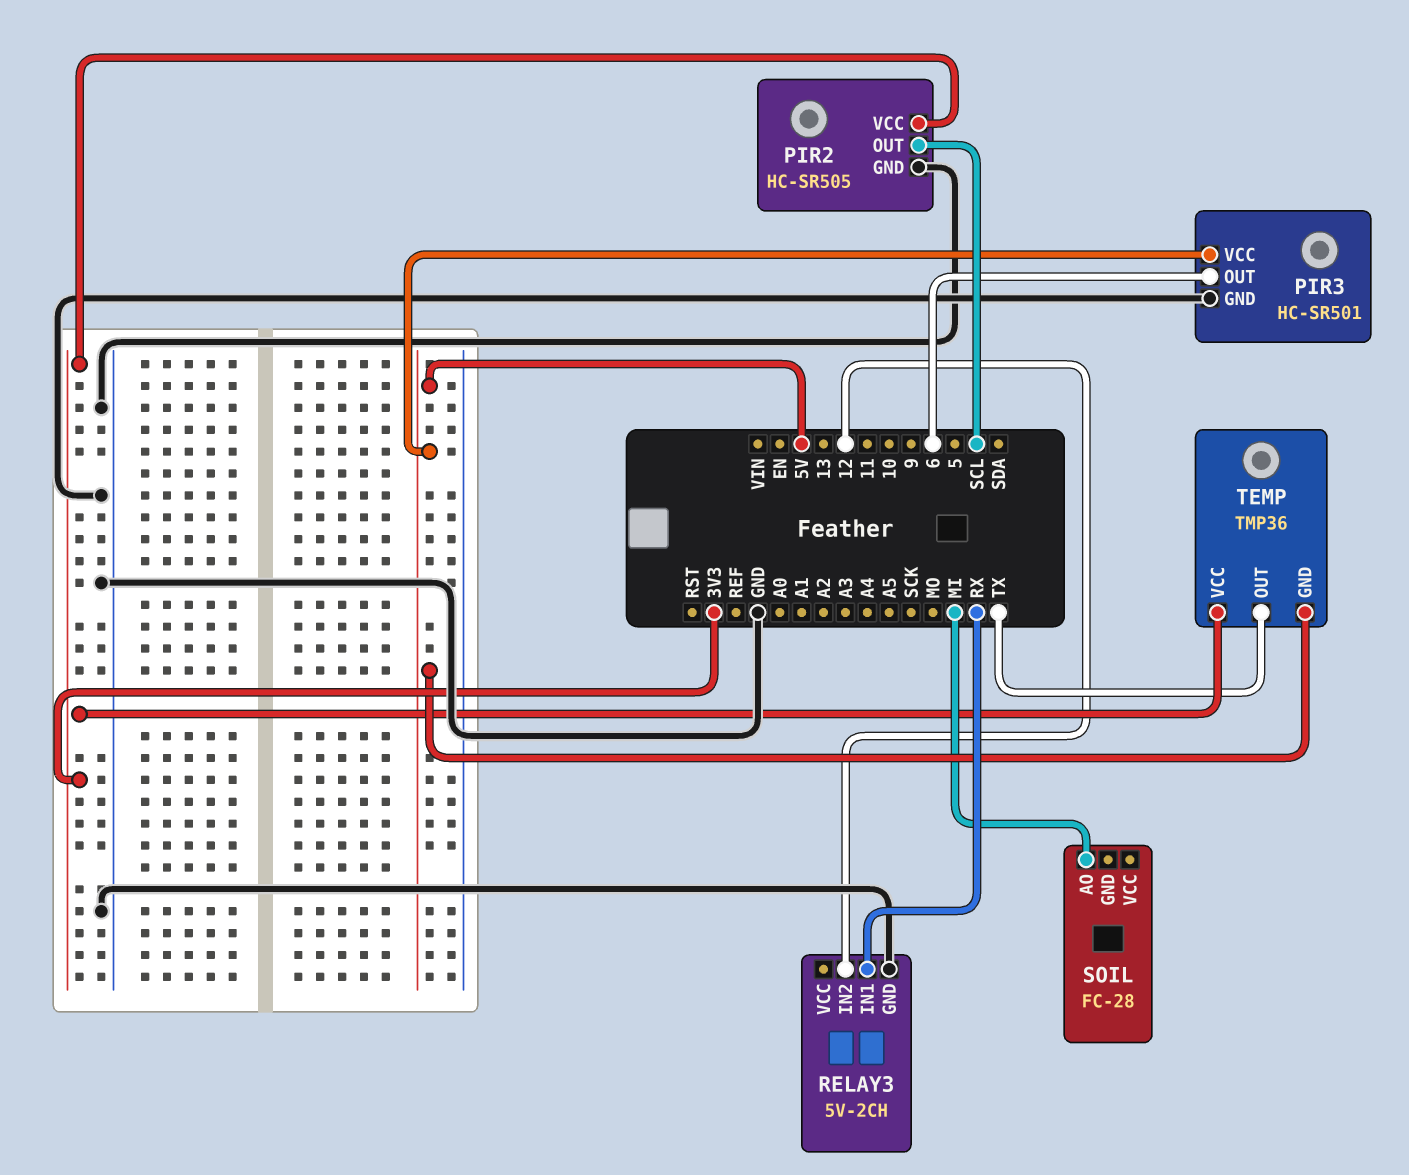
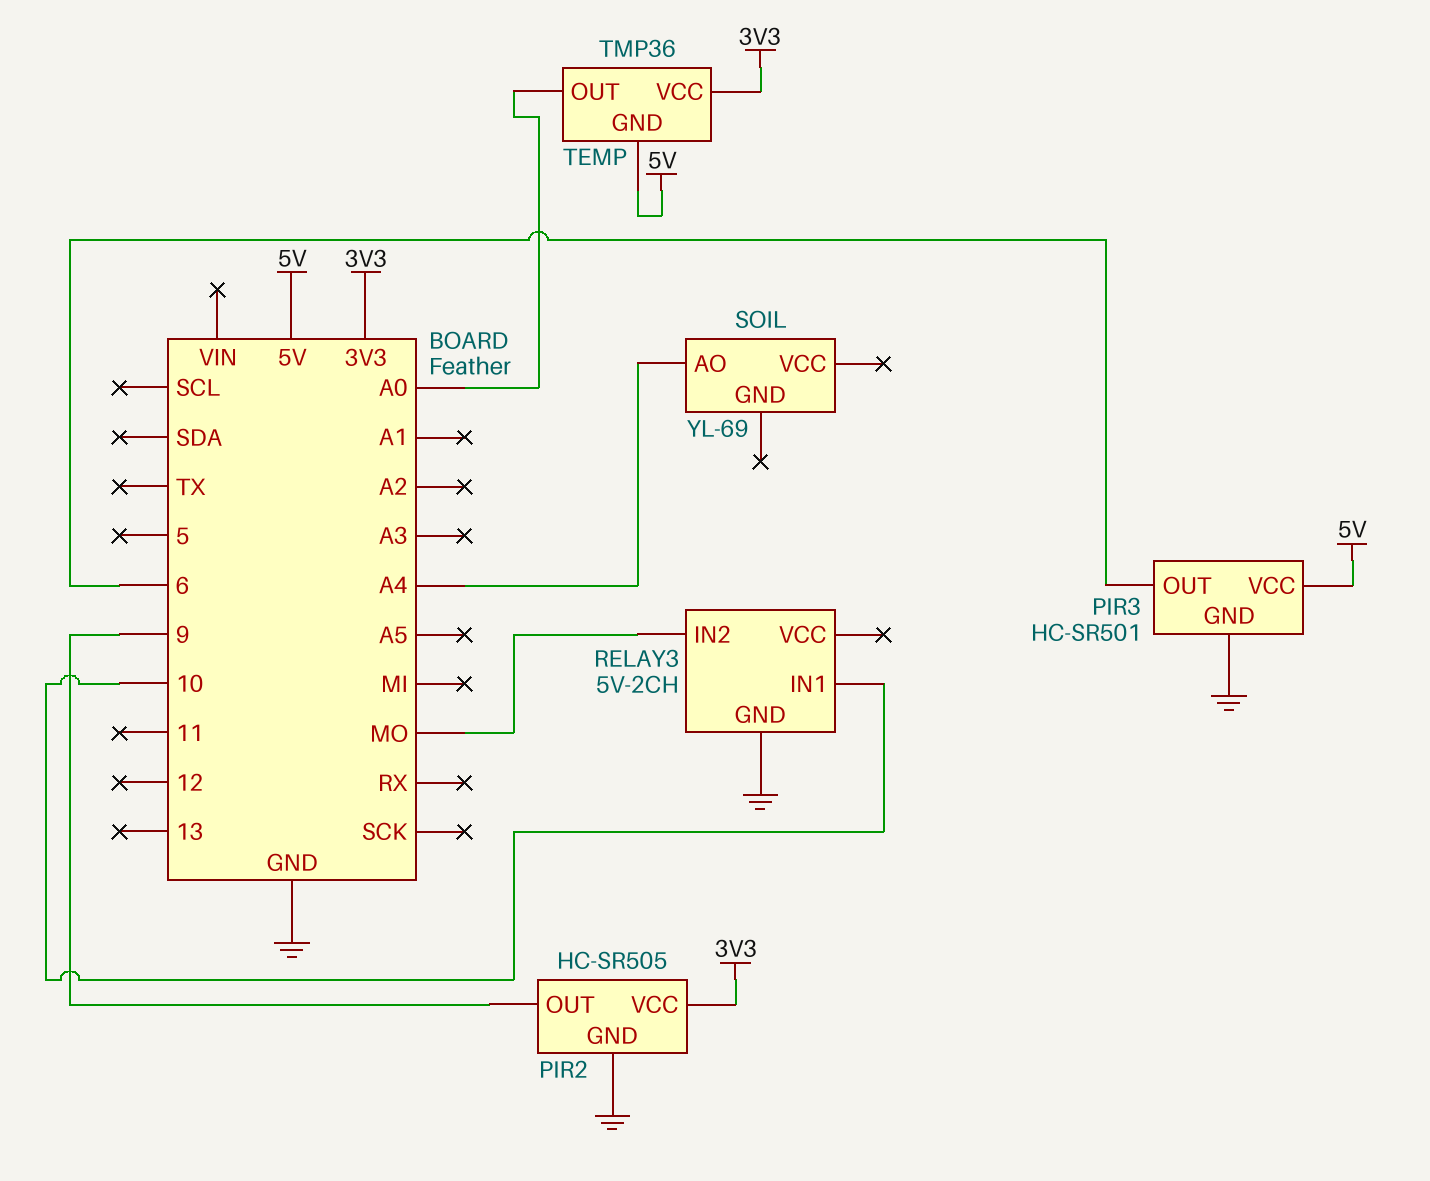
PIR2 pin OUT: SCL -> 9
RELAY3 pin IN1: RX -> 10
RELAY3 pin IN2: 12 -> MO
SOIL: FC-28 -> YL-69
SOIL pin AO: MI -> A4
TEMP pin OUT: TX -> A0

